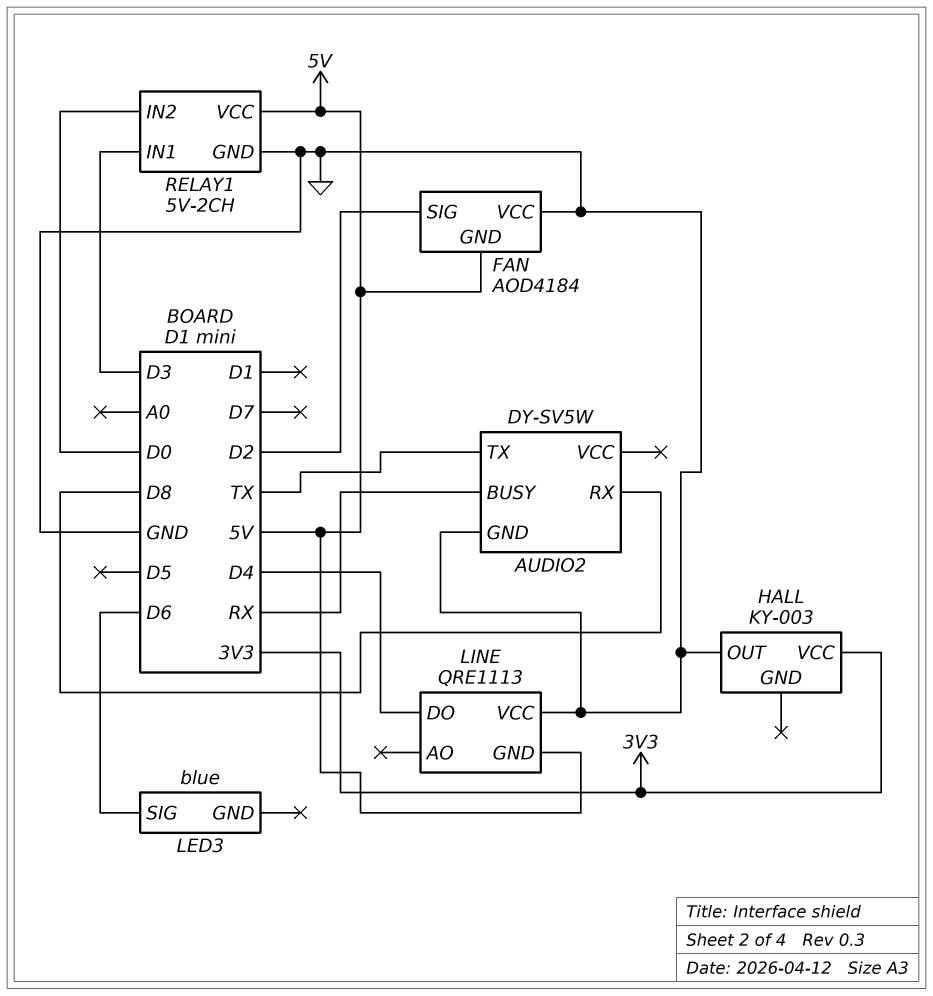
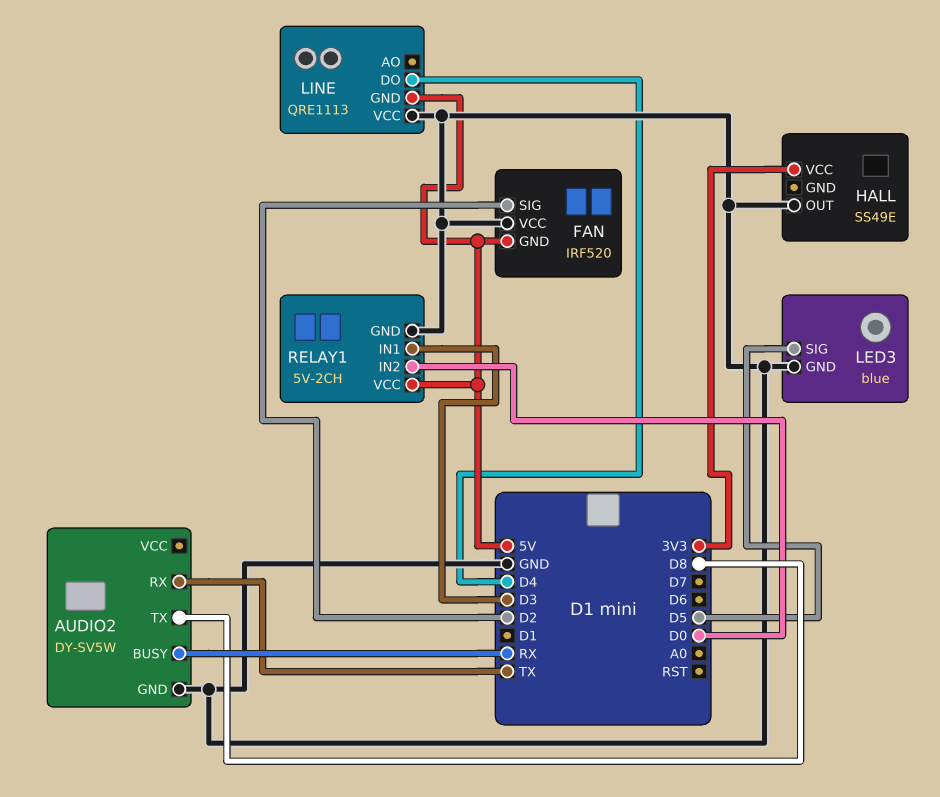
AUDIO2 pin RX: D8 -> TX
AUDIO2 pin TX: TX -> D8
FAN: AOD4184 -> IRF520
HALL: KY-003 -> SS49E
LED3 pin GND: none -> GND
LED3 pin SIG: D6 -> D5

